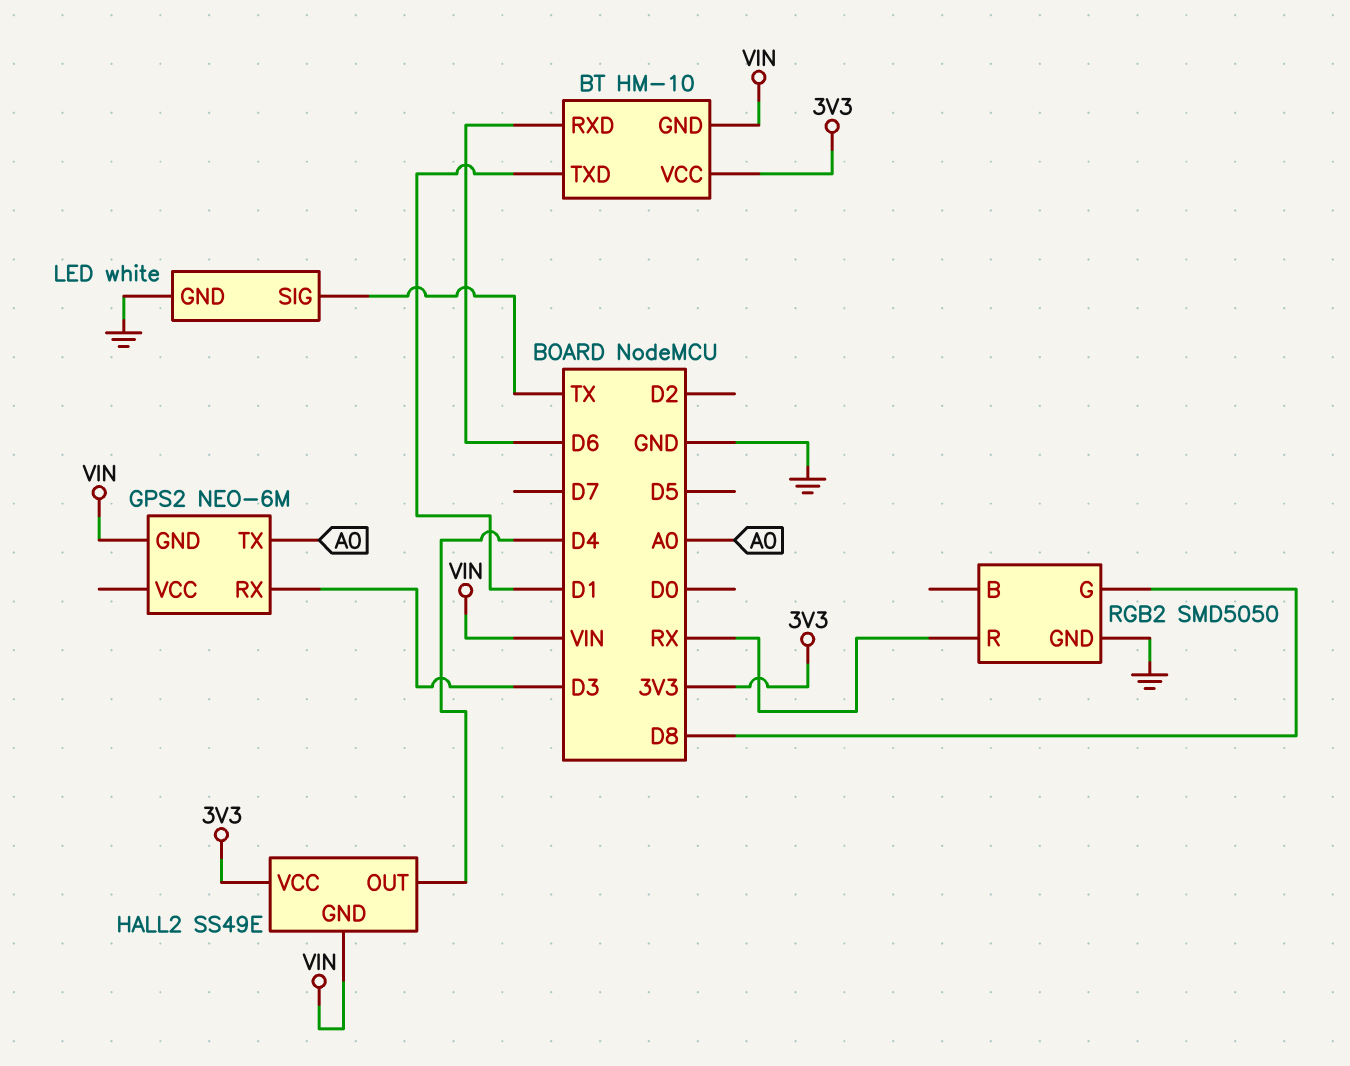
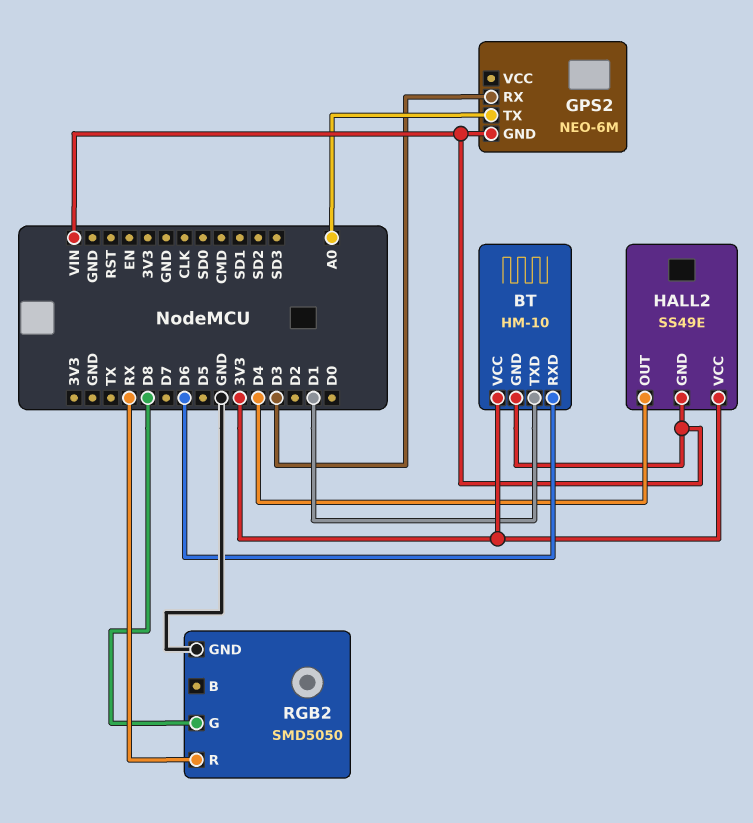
LED: white -> none
LED pin GND: GND -> none
LED pin SIG: TX -> none

